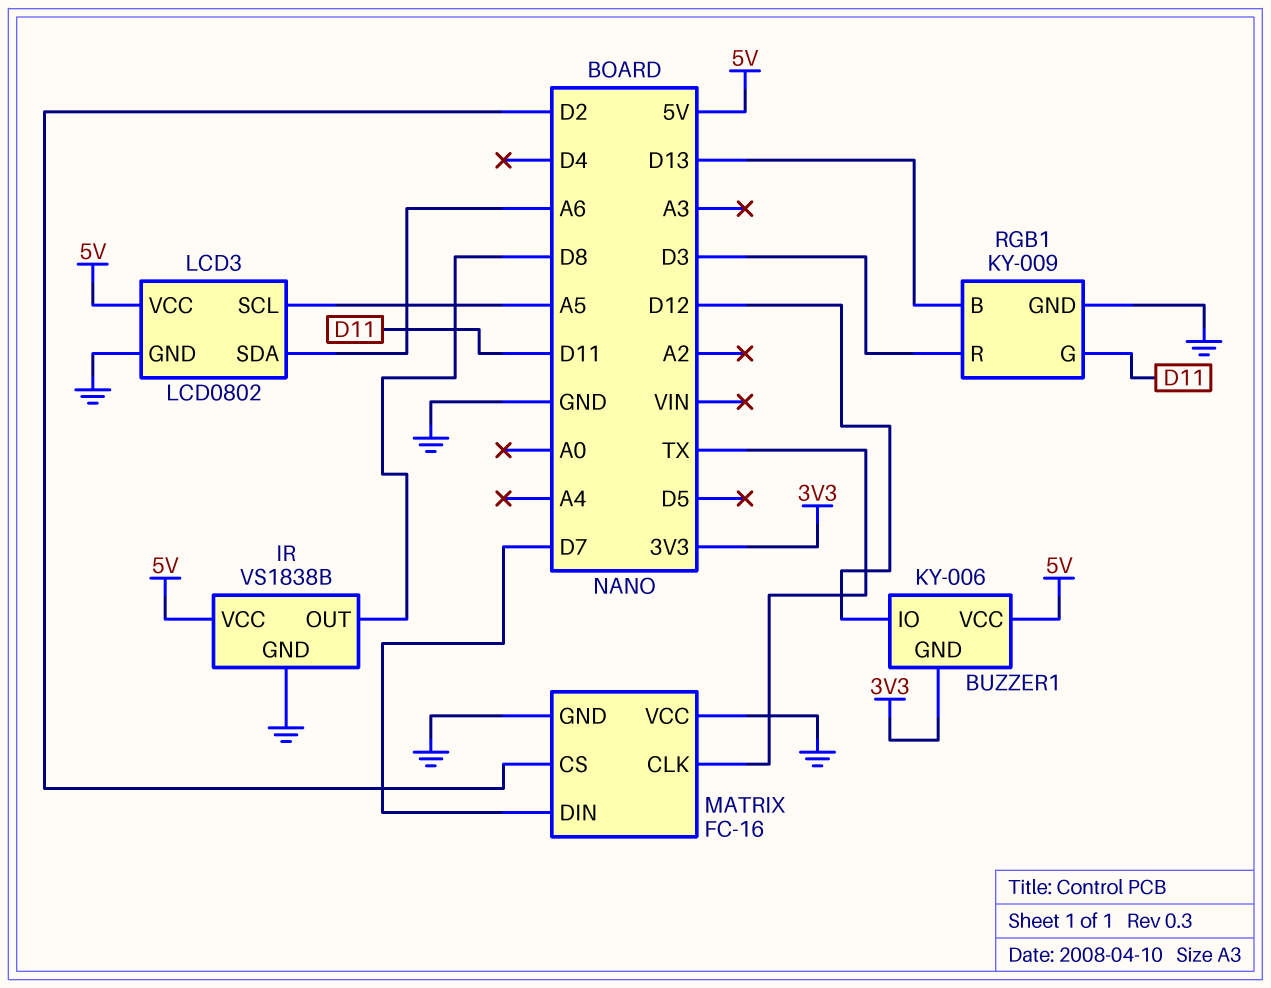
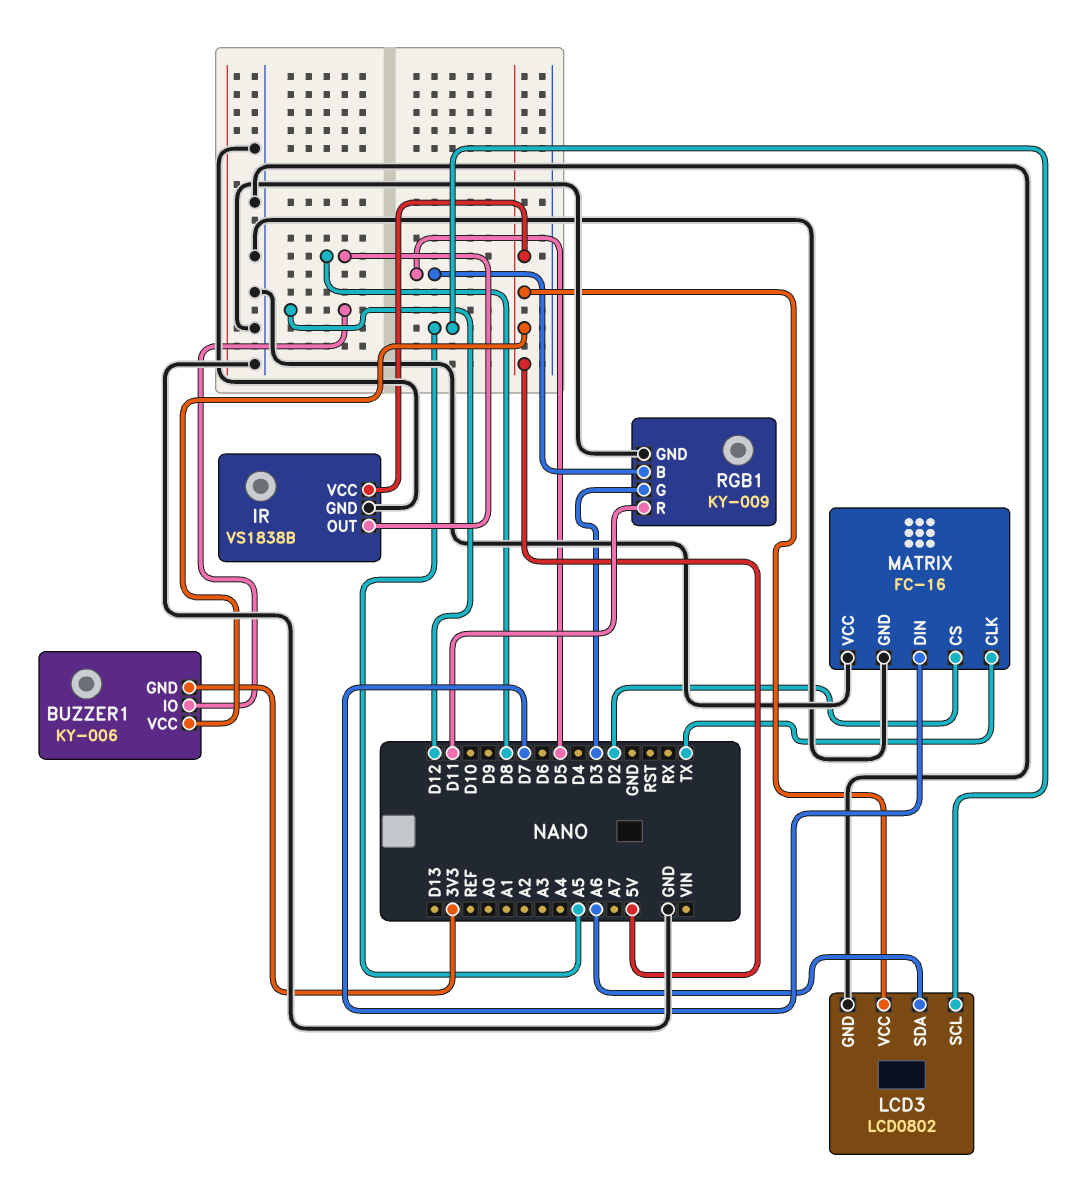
RGB1 pin B: D13 -> D5
RGB1 pin G: D11 -> D3
RGB1 pin R: D3 -> D11

